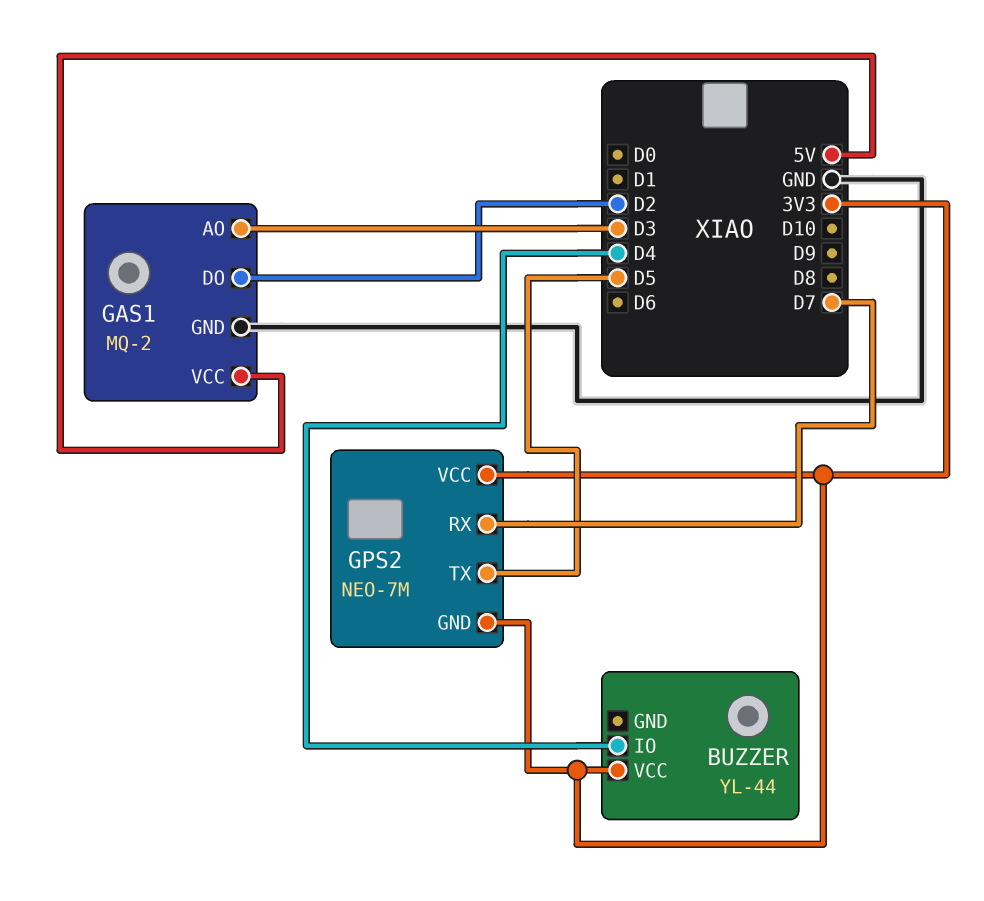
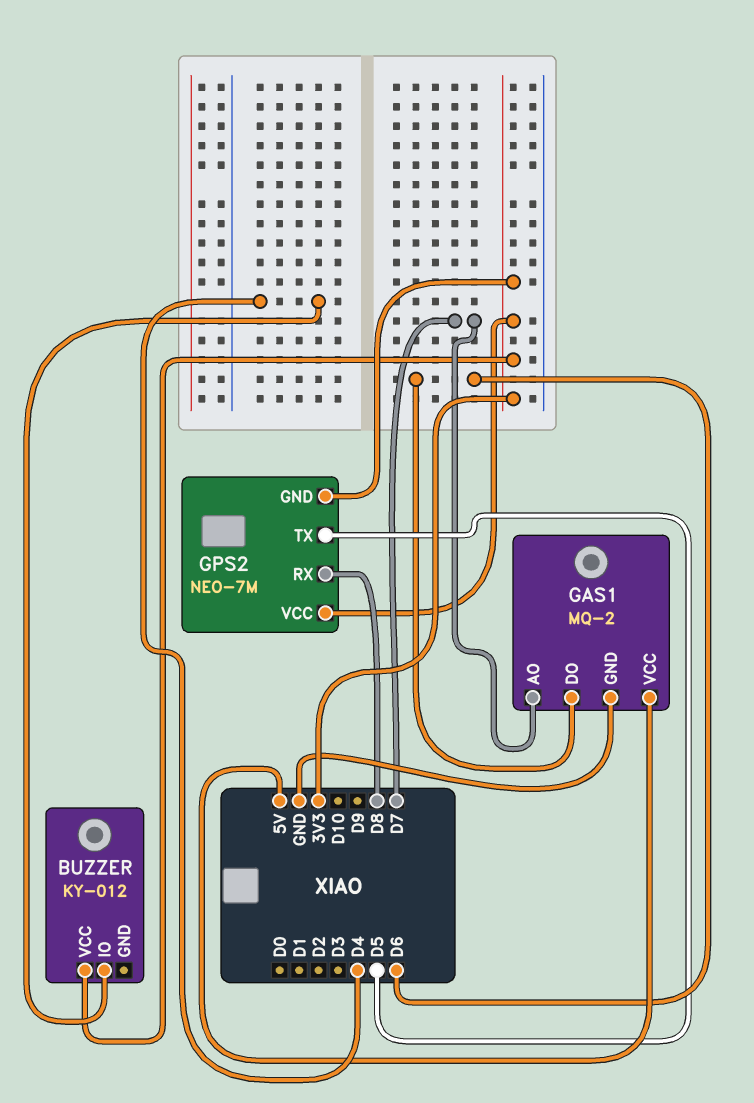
BUZZER: YL-44 -> KY-012
GAS1 pin AO: D3 -> D7
GAS1 pin DO: D2 -> D6
GPS2 pin RX: D7 -> D8

